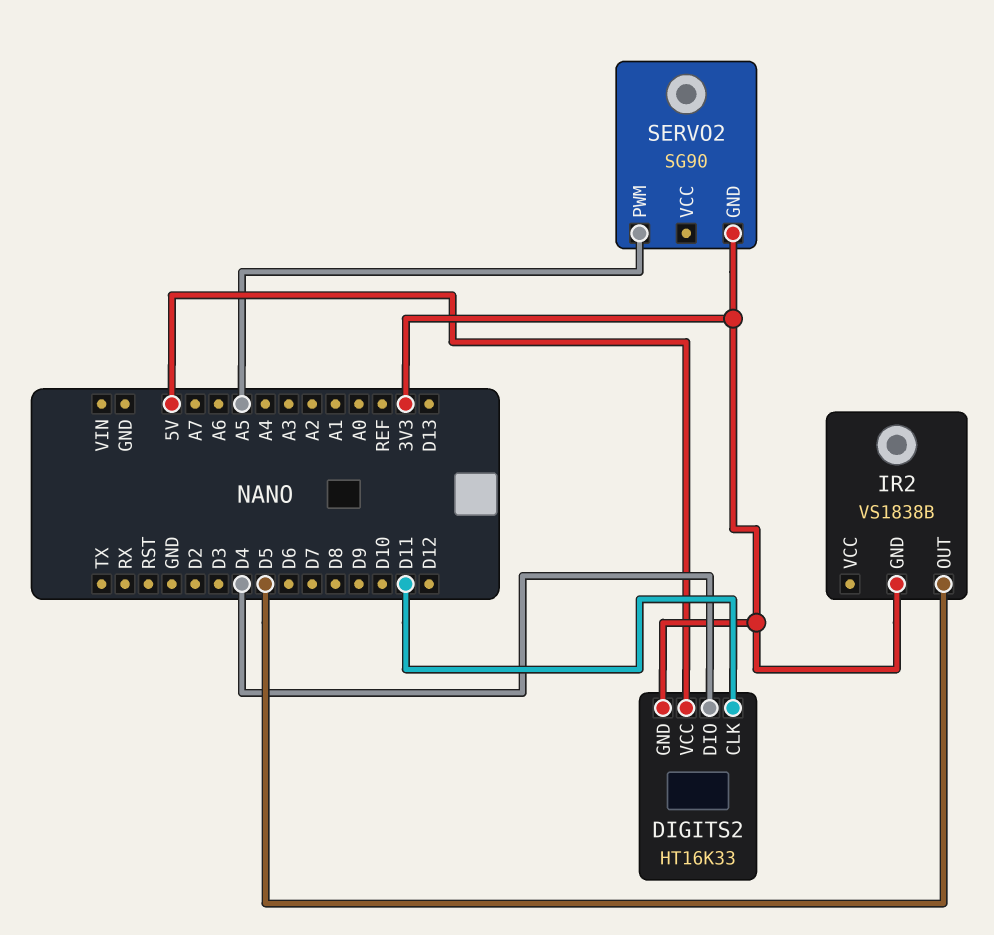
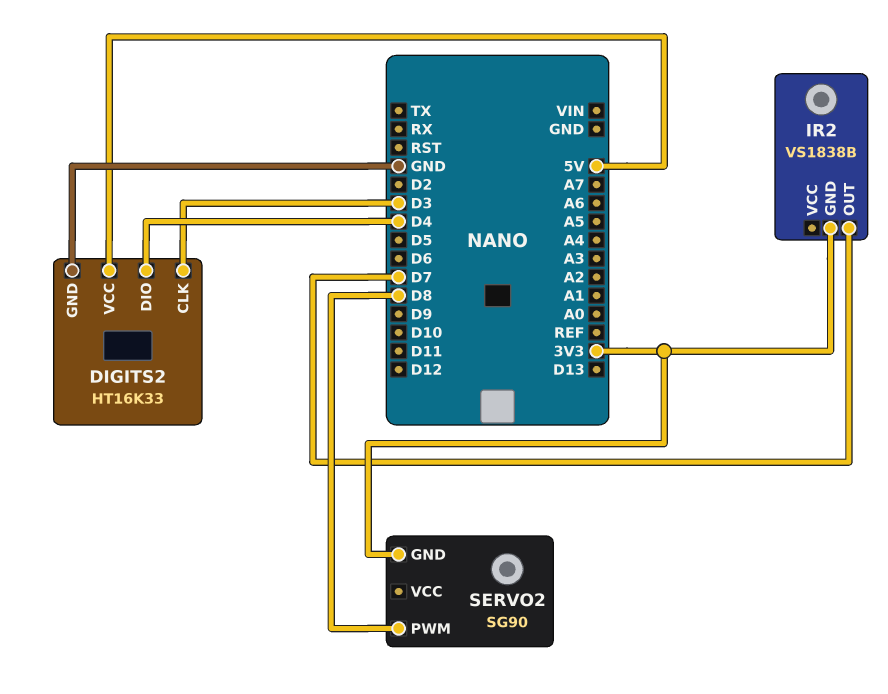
DIGITS2 pin CLK: D11 -> D3
DIGITS2 pin GND: 3V3 -> GND
IR2 pin OUT: D5 -> D7
SERVO2 pin PWM: A5 -> D8

